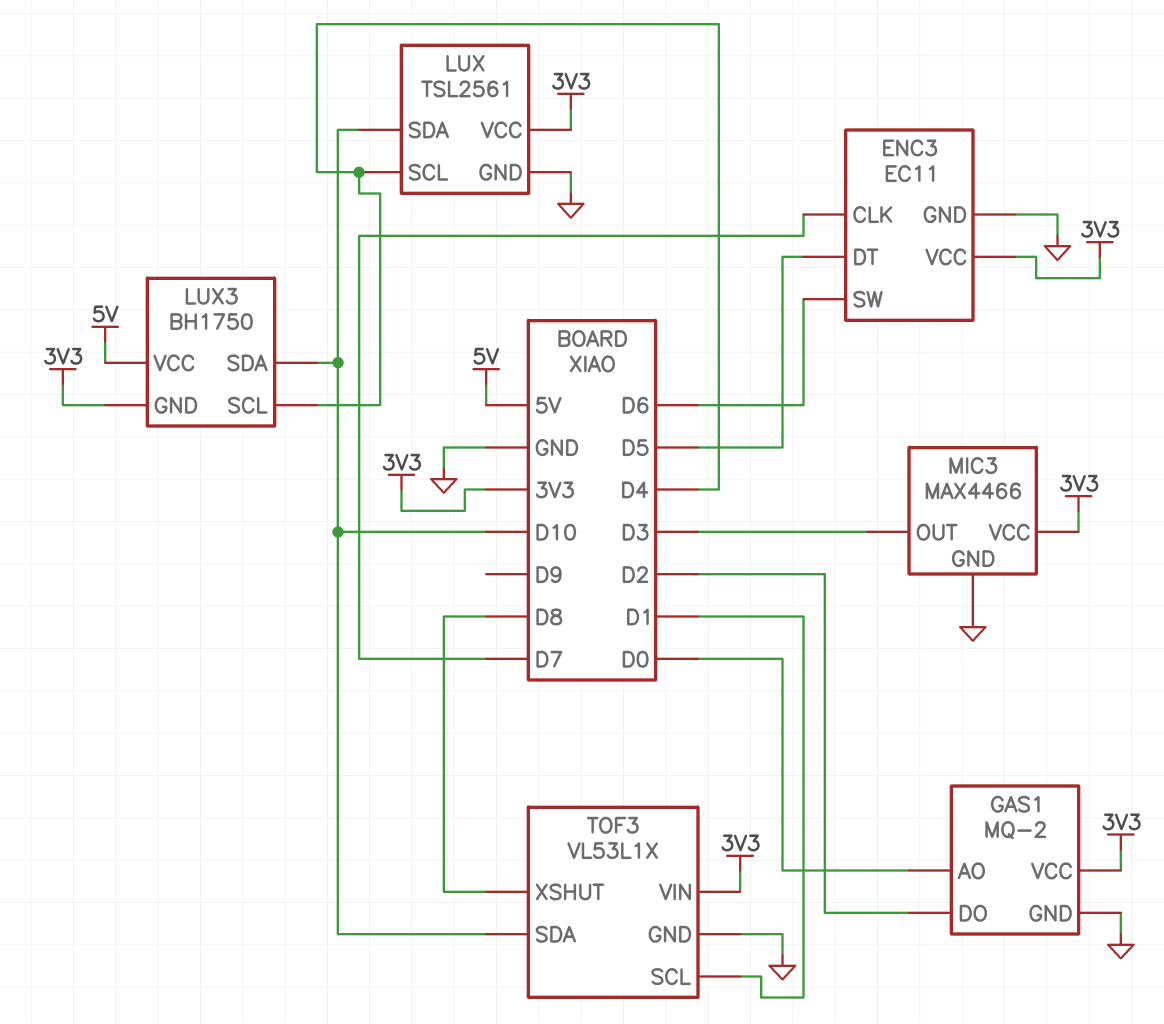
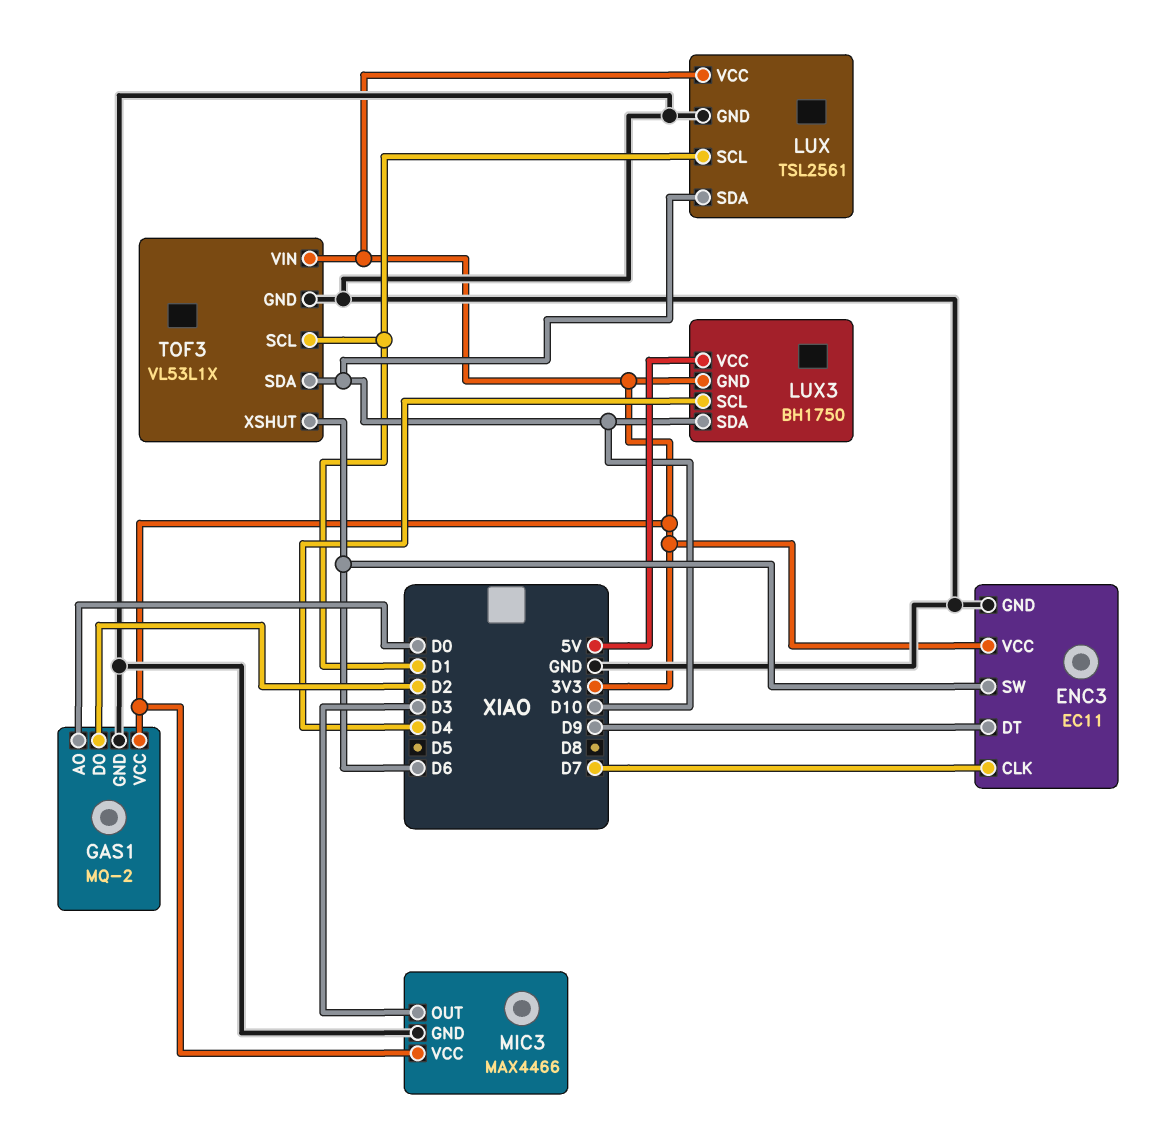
ENC3 pin DT: D5 -> D9
LUX pin SCL: D4 -> D1
TOF3 pin XSHUT: D8 -> D6

